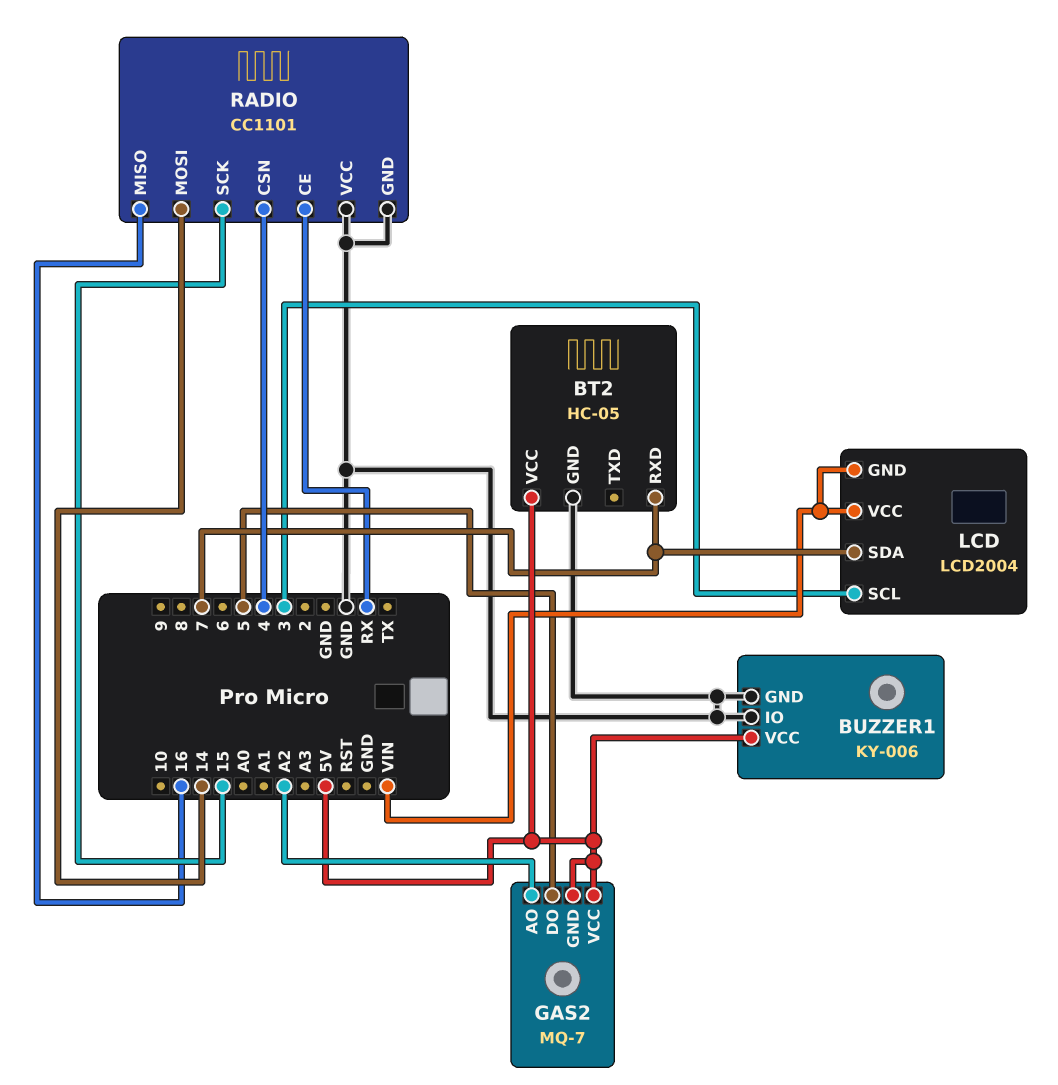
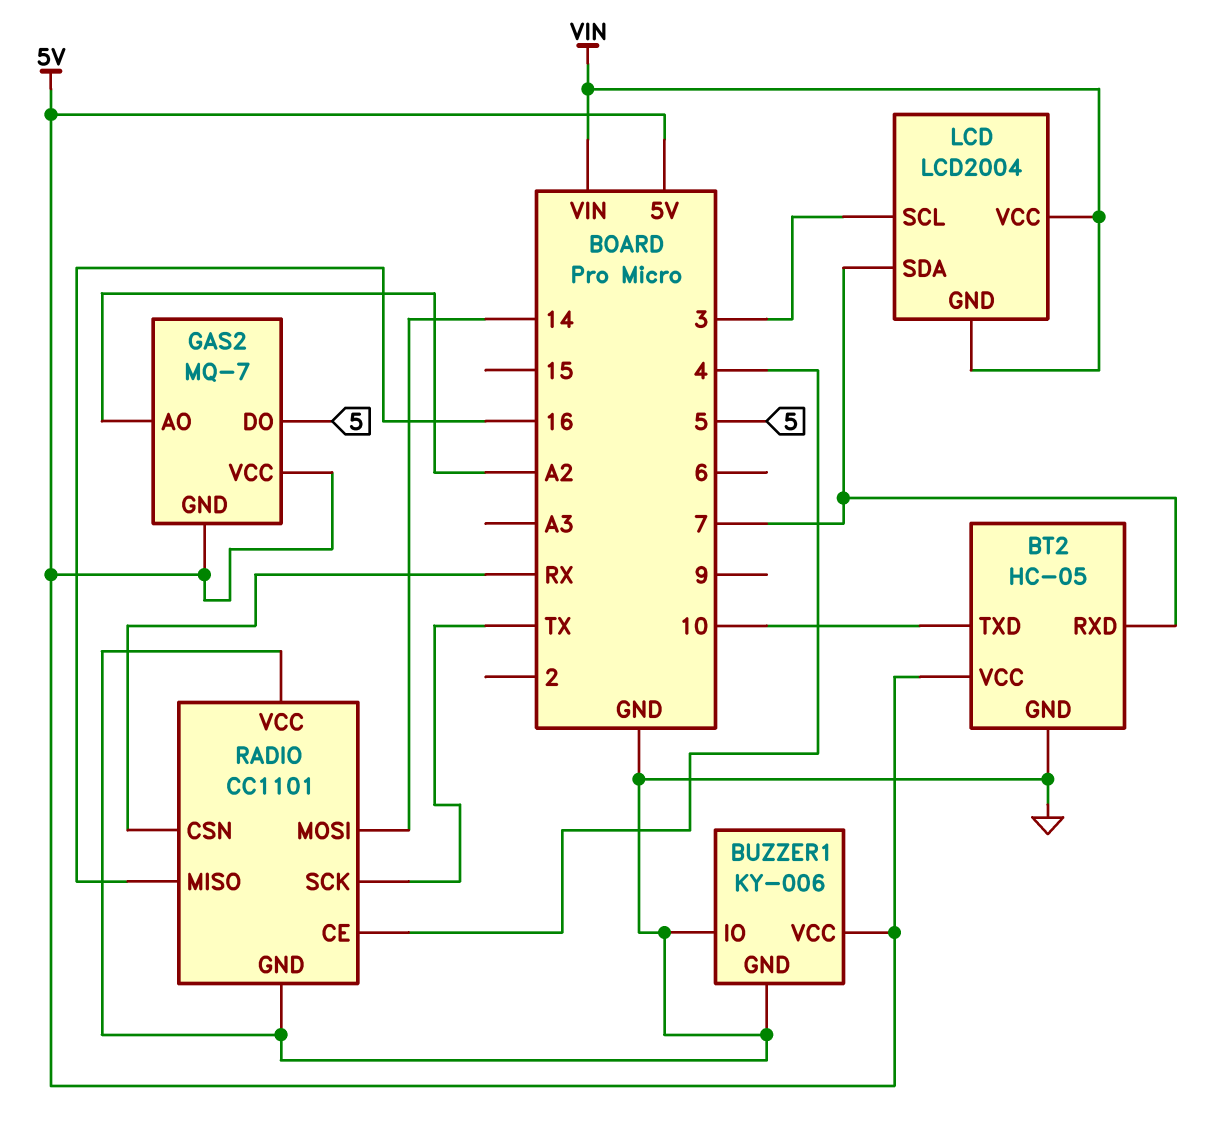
BT2 pin TXD: none -> 10
RADIO pin CE: RX -> 4
RADIO pin CSN: 4 -> RX
RADIO pin SCK: 15 -> TX

